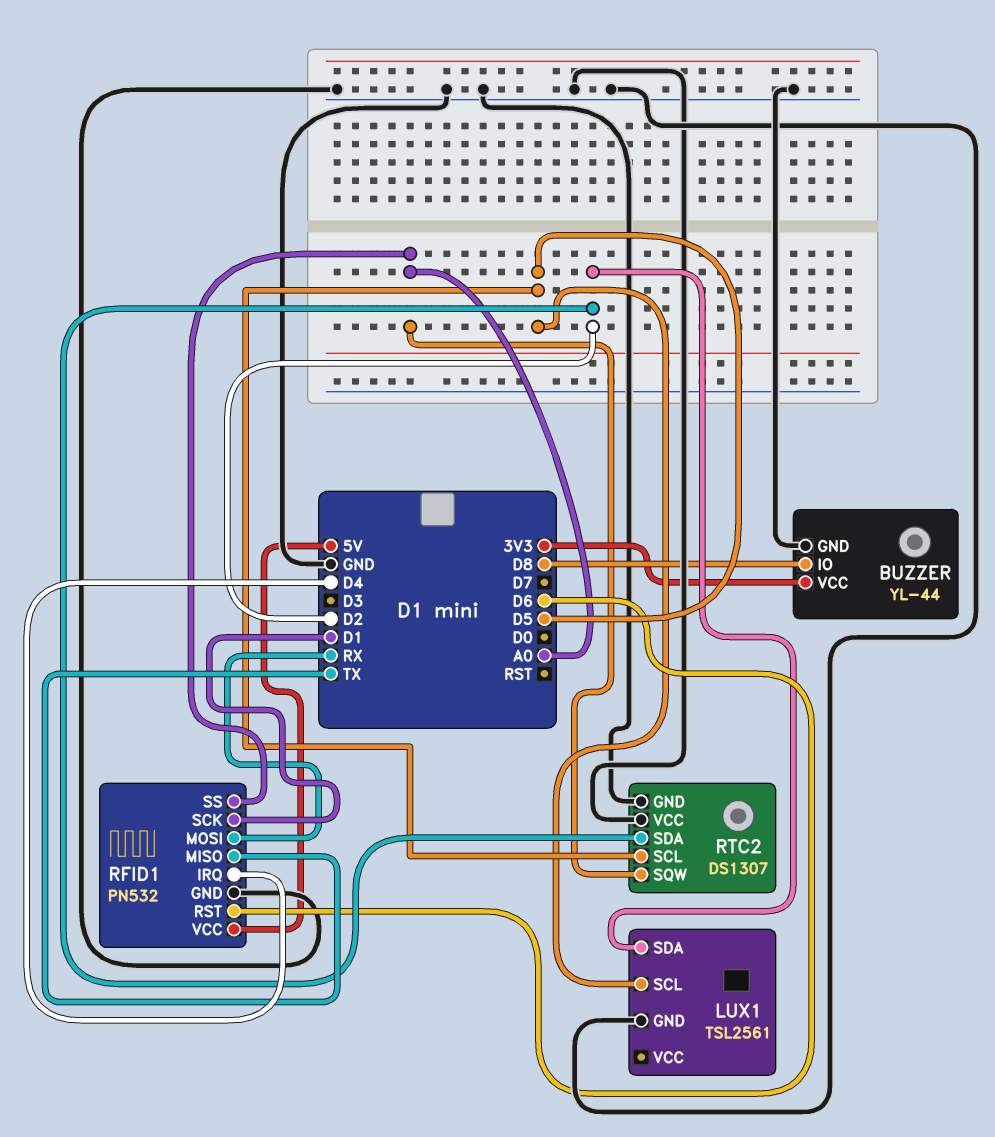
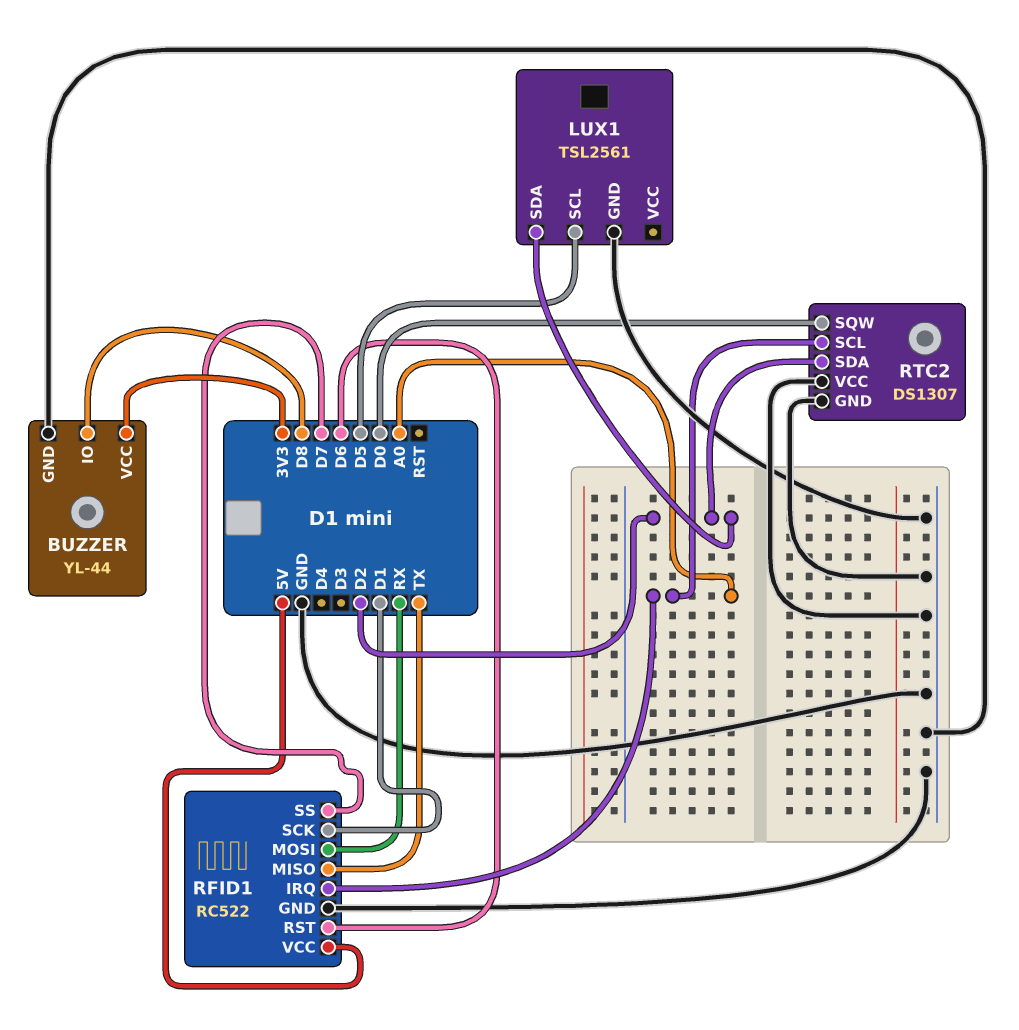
RFID1: PN532 -> RC522
RFID1 pin IRQ: D4 -> A0
RFID1 pin SS: A0 -> D7
RTC2 pin SCL: D5 -> A0
RTC2 pin SQW: A0 -> D0

